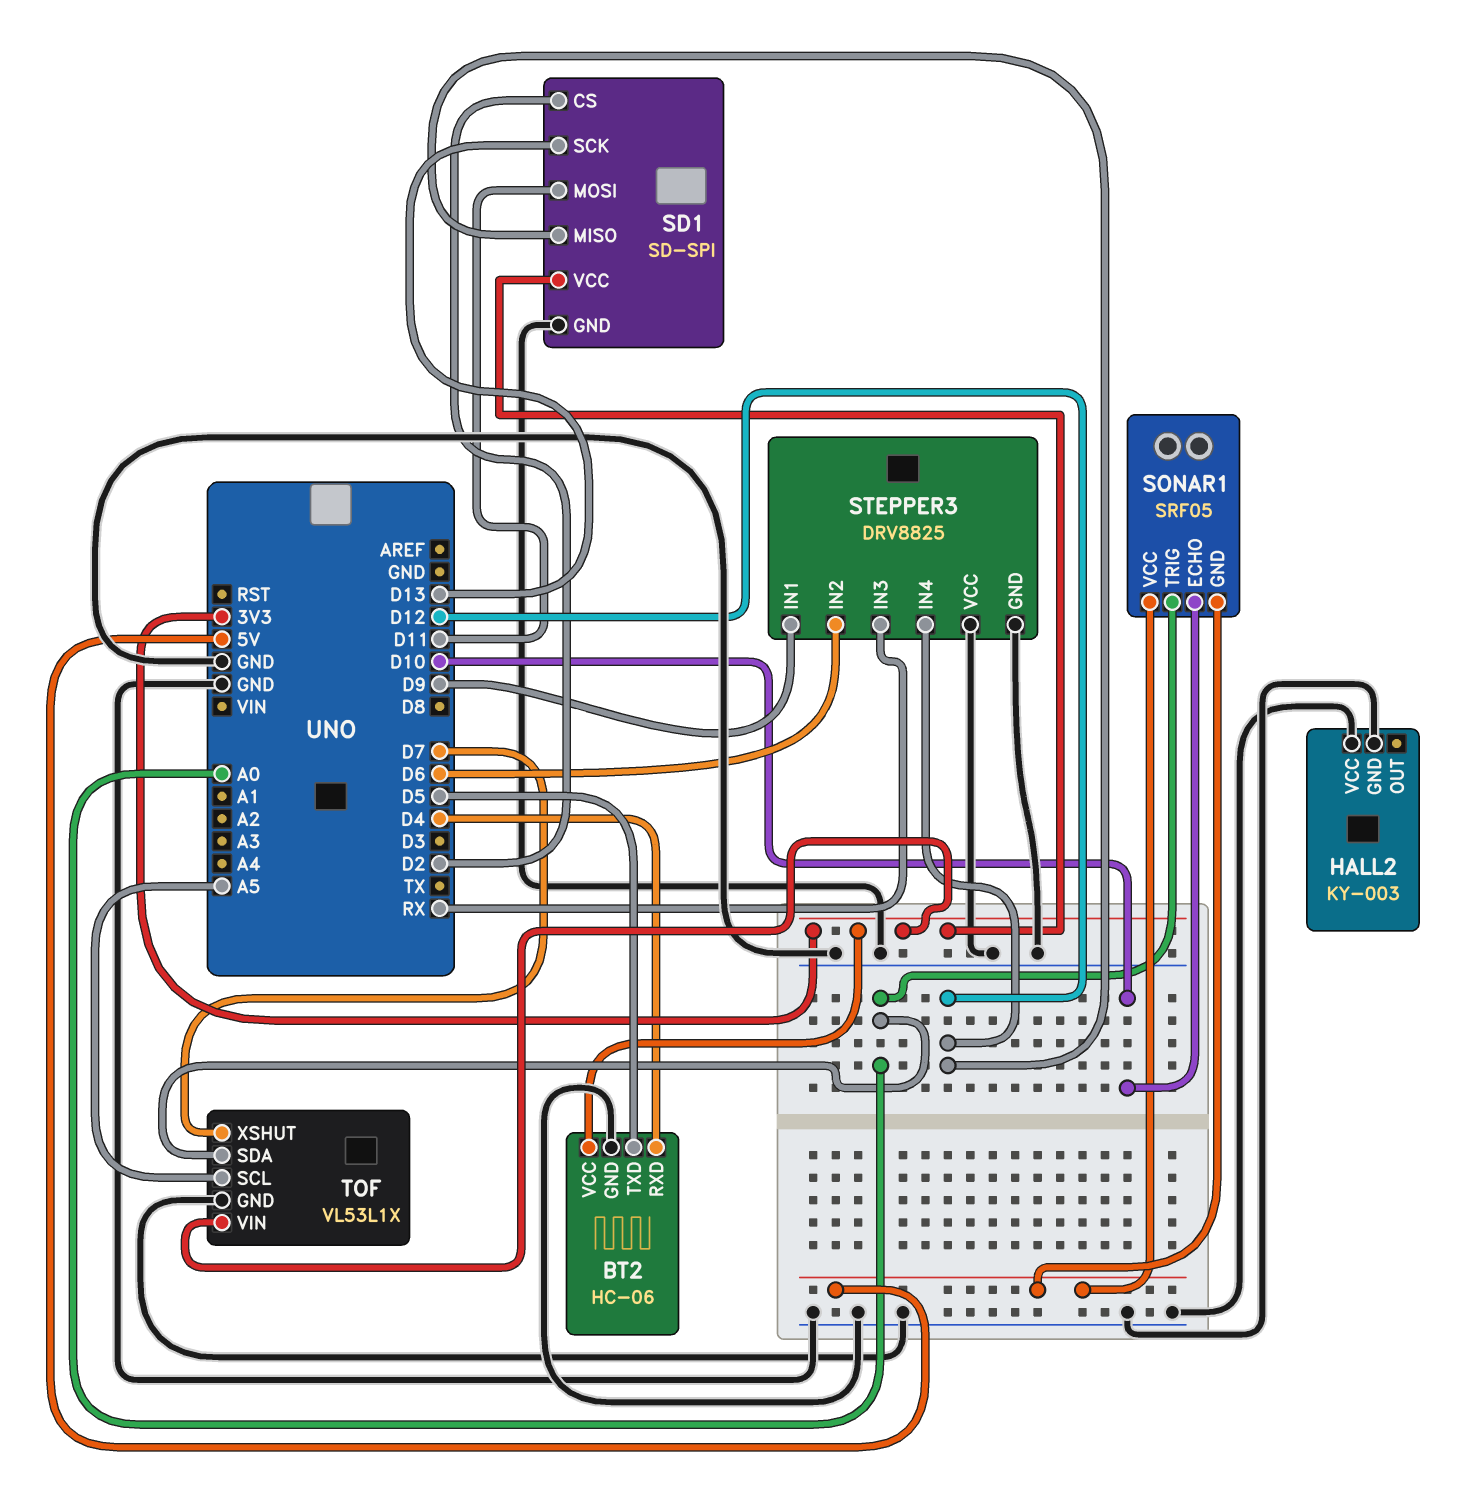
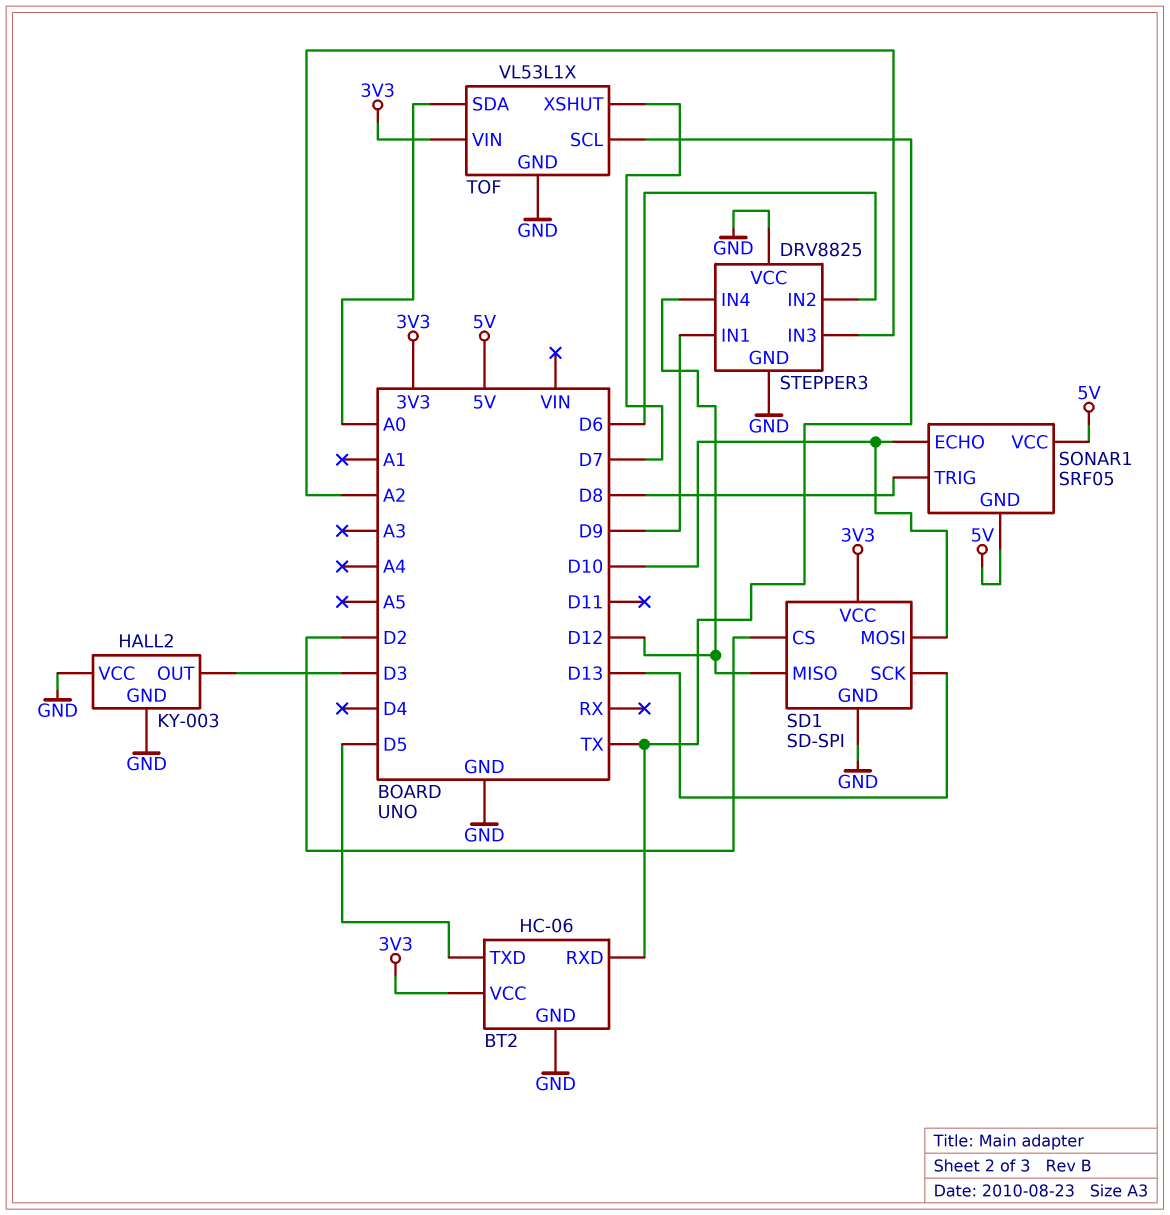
BT2 pin RXD: D4 -> TX
HALL2 pin OUT: none -> D3
SD1 pin MOSI: D11 -> D10
SONAR1 pin TRIG: A0 -> D8
STEPPER3 pin IN3: RX -> A2
TOF pin SCL: A5 -> TX

